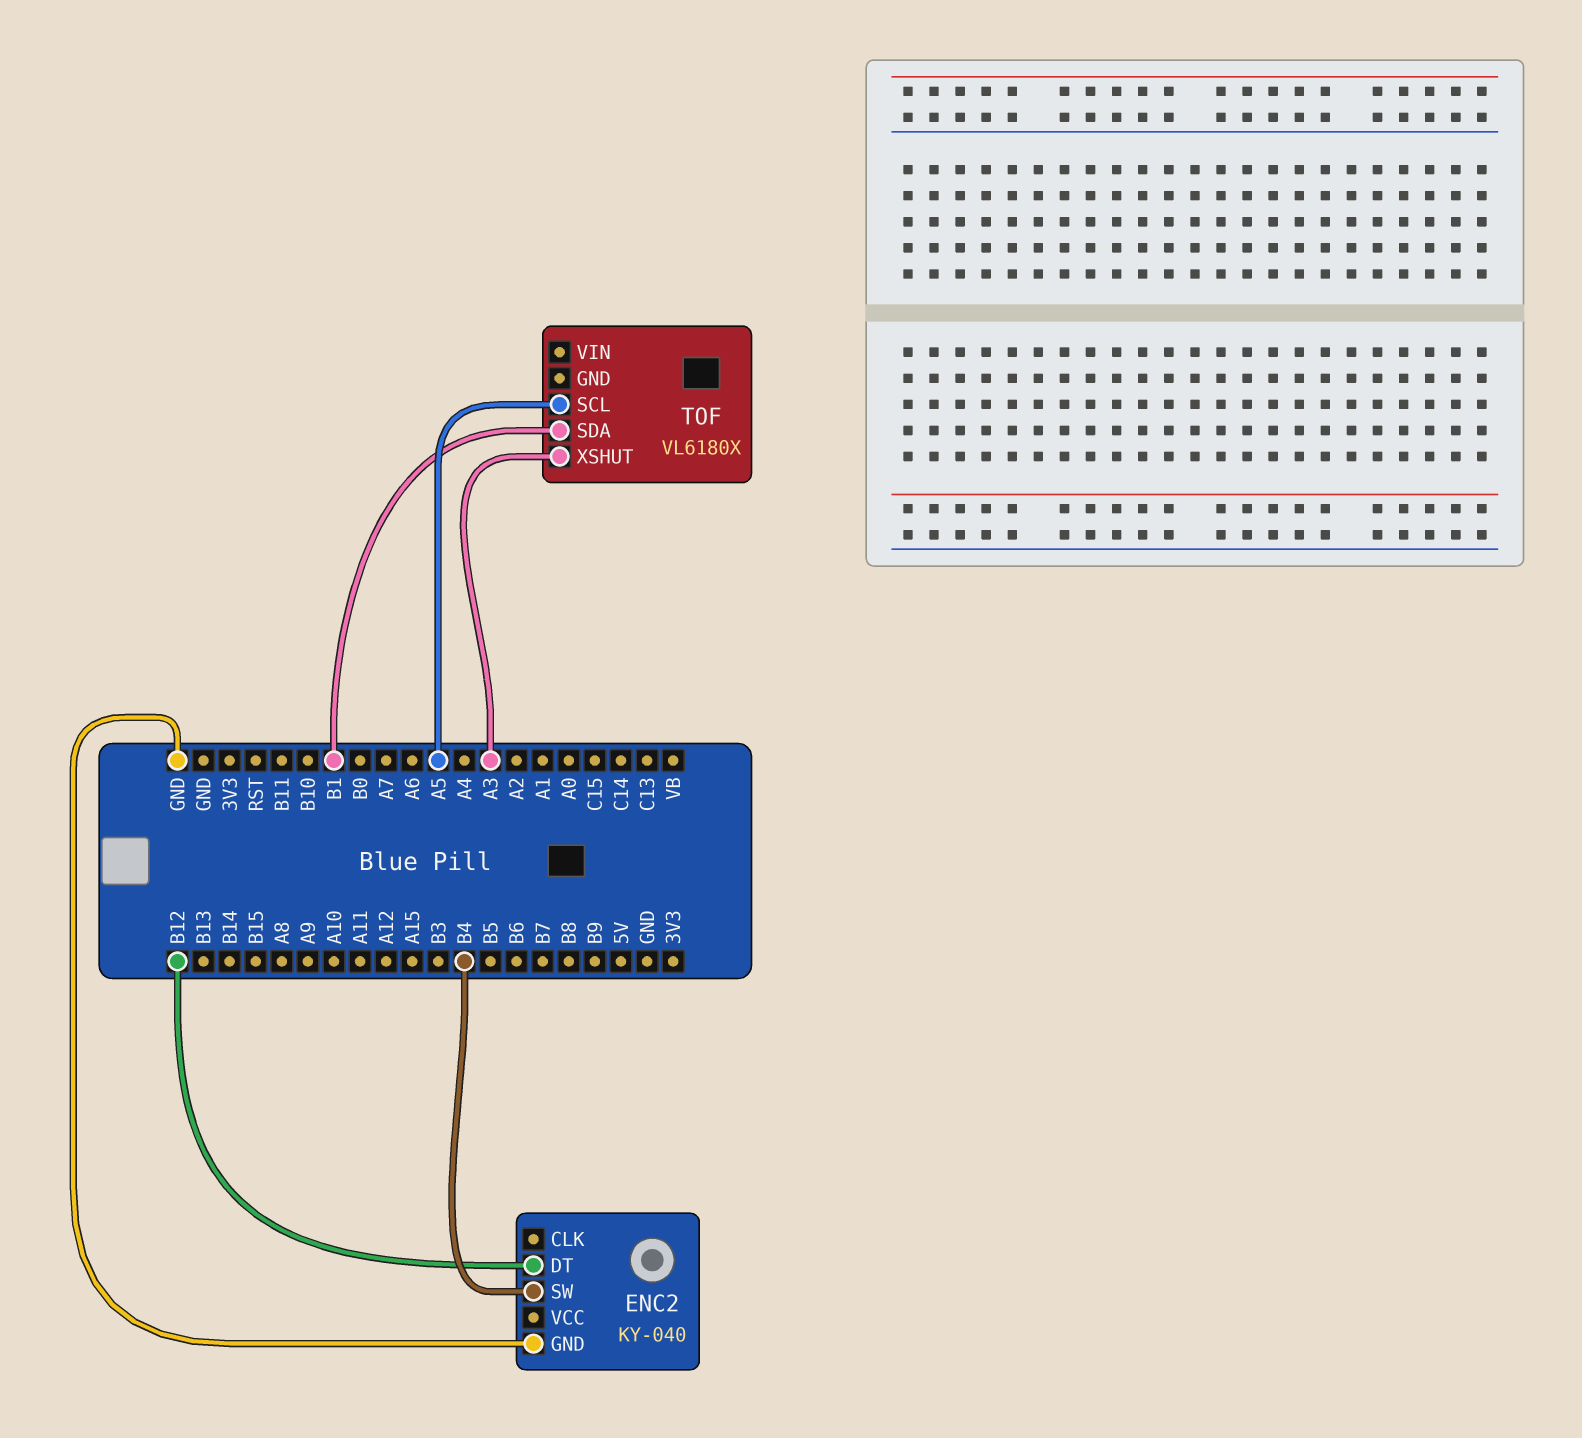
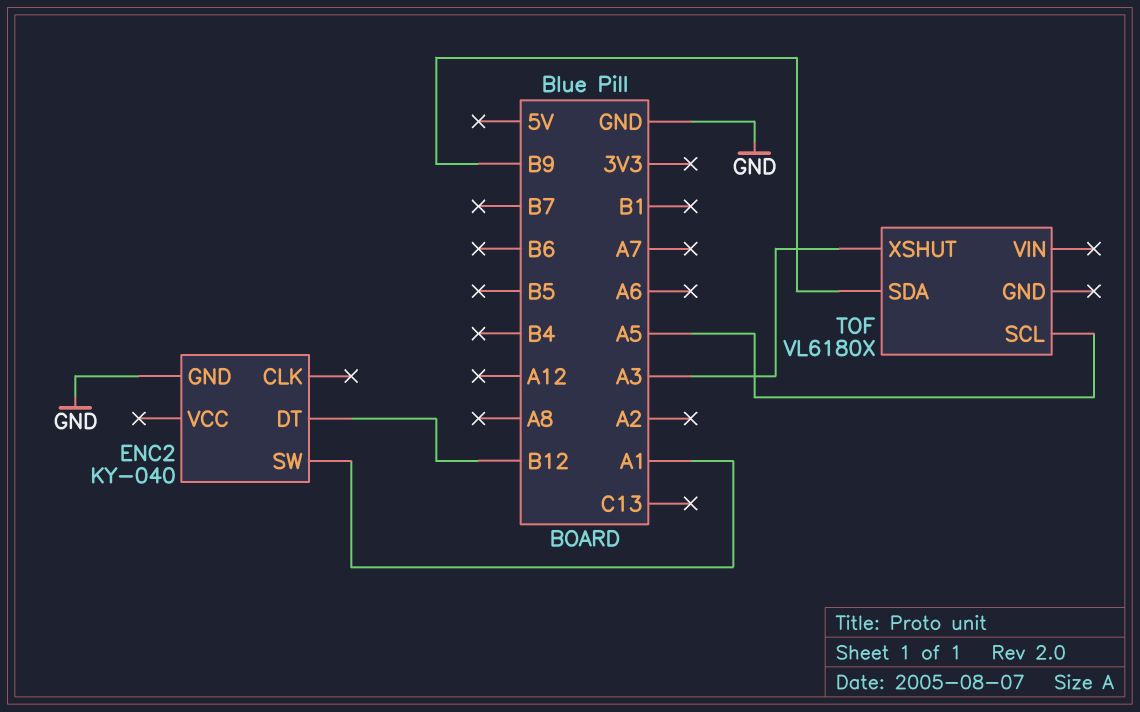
ENC2 pin SW: B4 -> A1
TOF pin SDA: B1 -> B9

